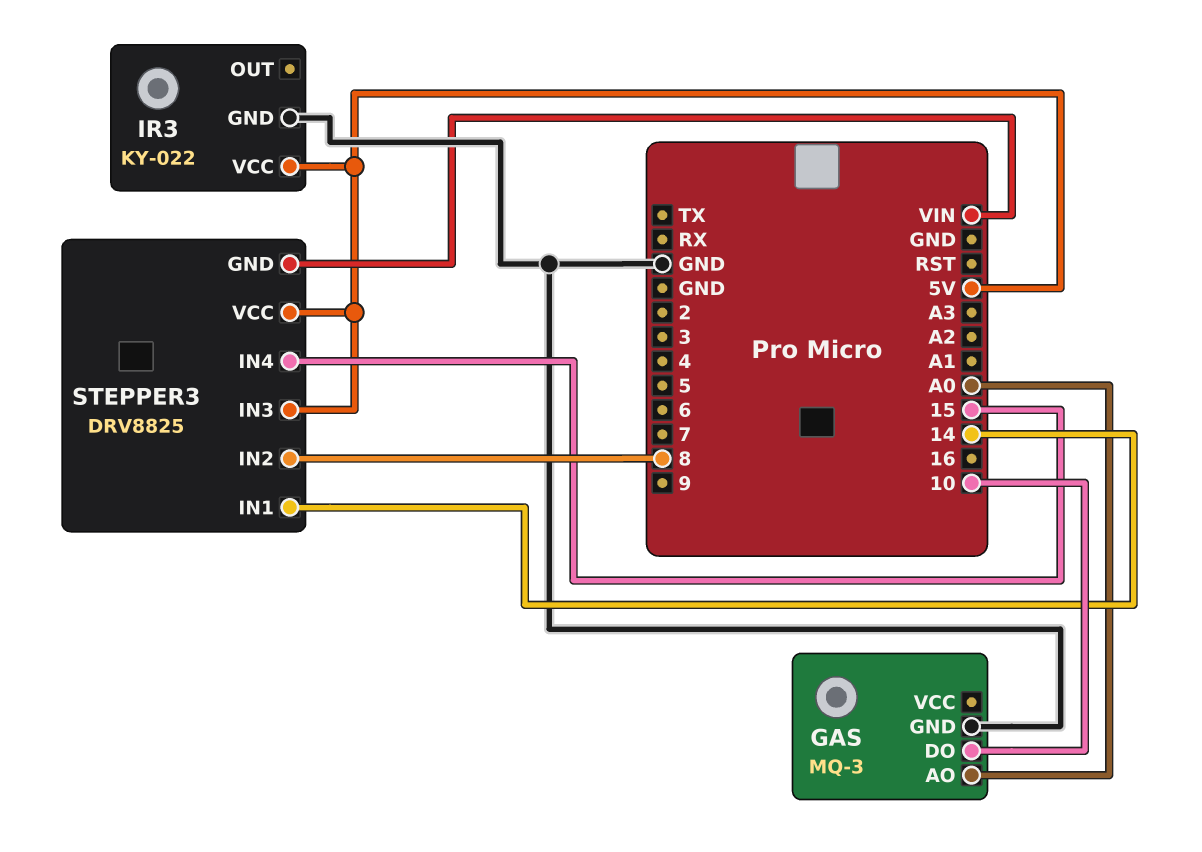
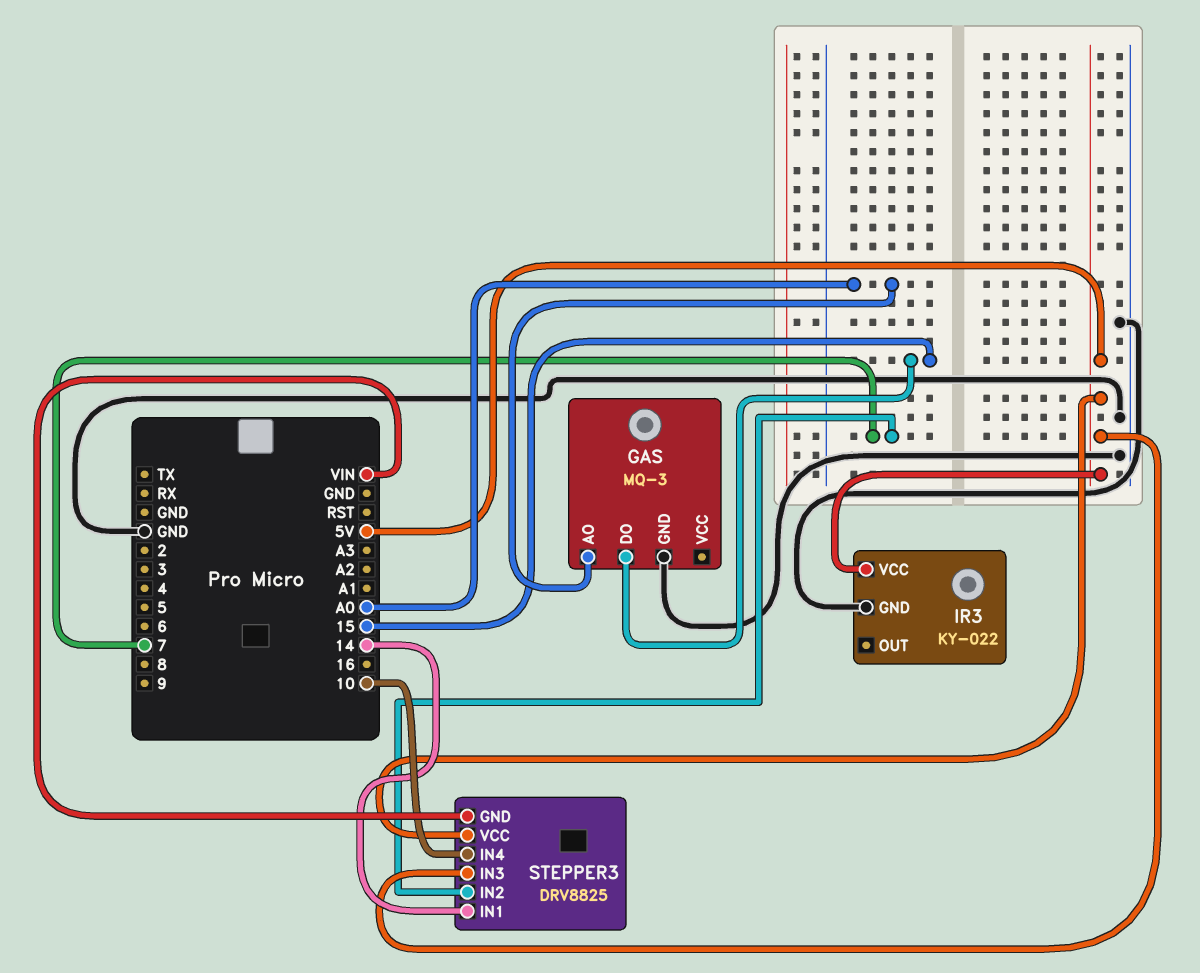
GAS pin DO: 10 -> 15
STEPPER3 pin IN2: 8 -> 7
STEPPER3 pin IN4: 15 -> 10

